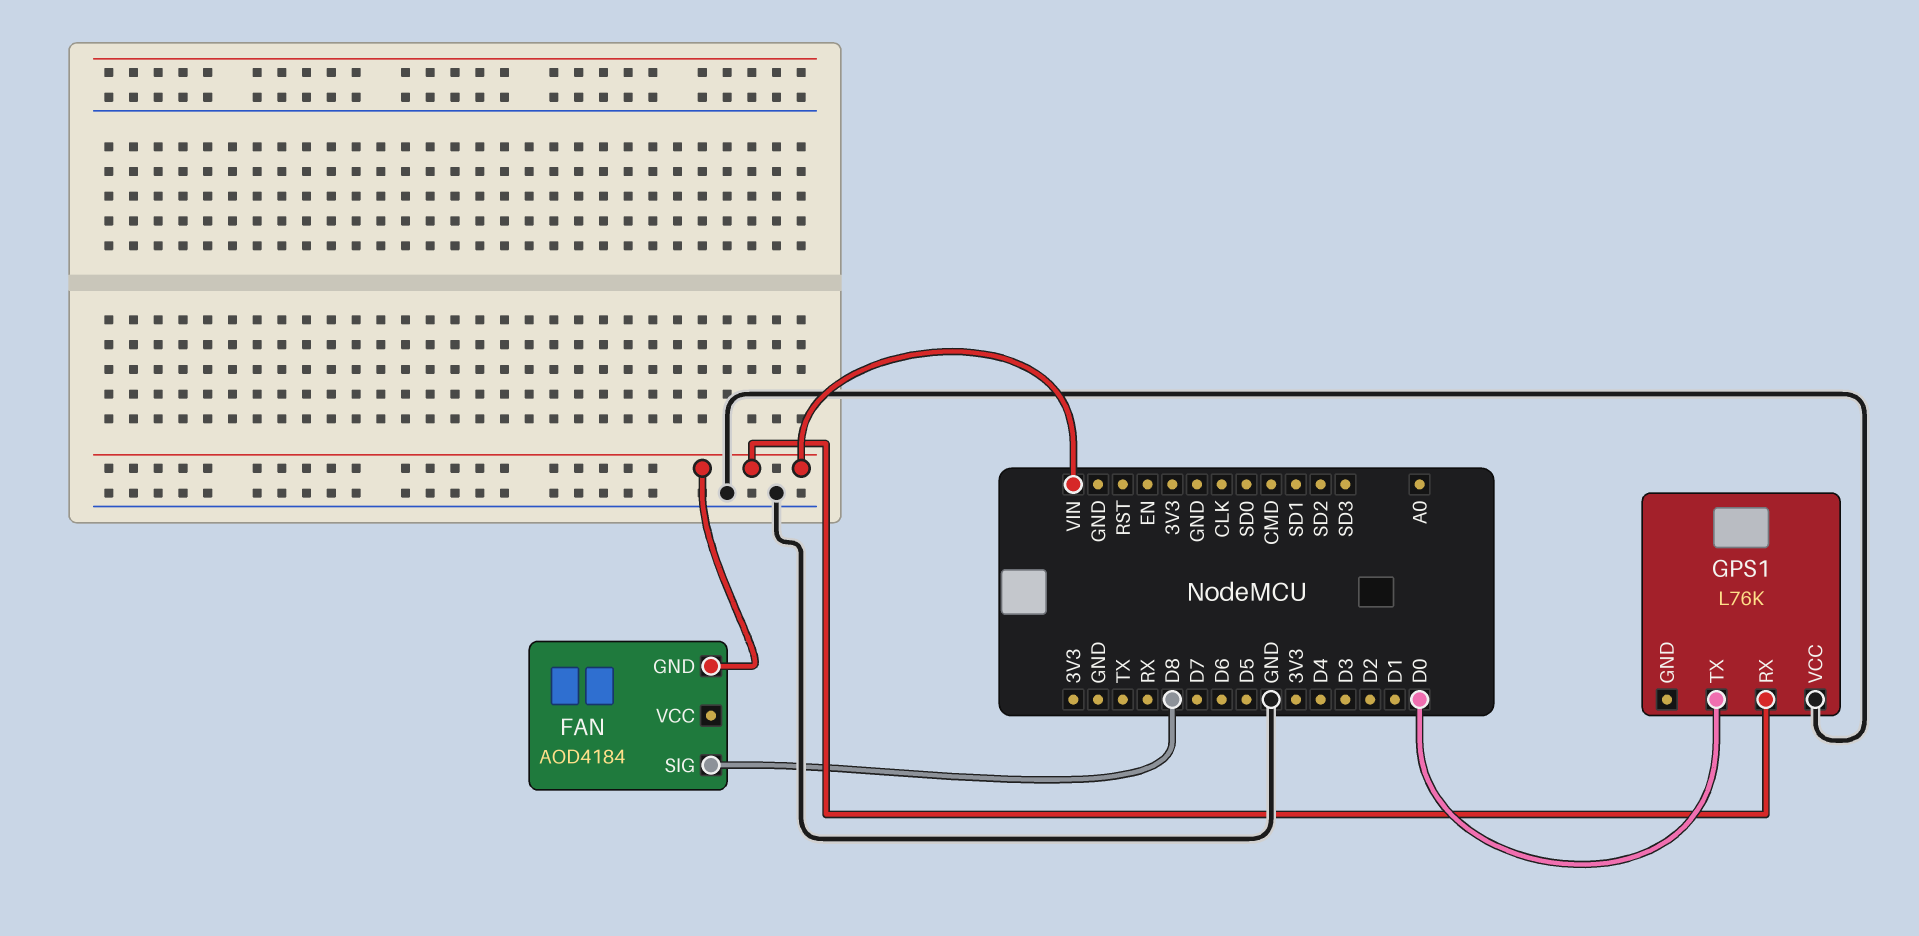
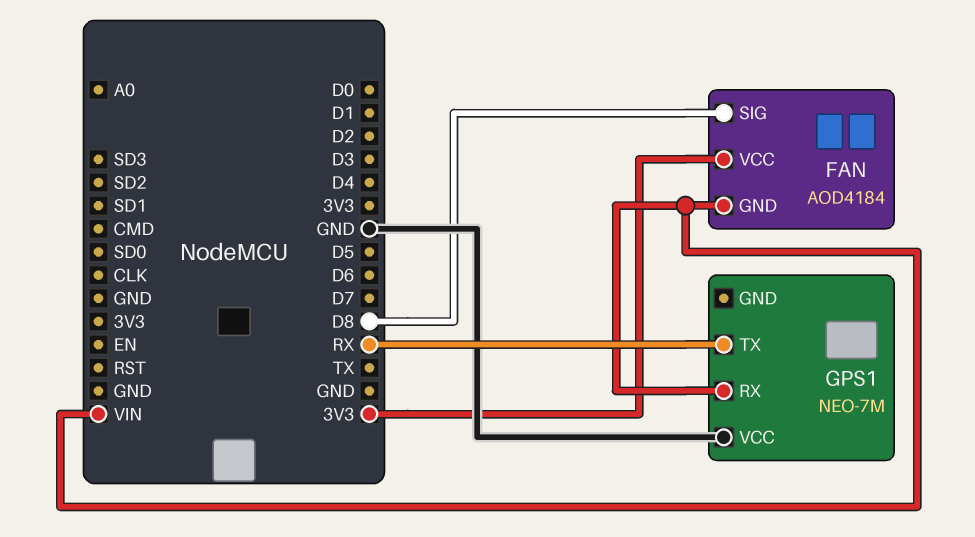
FAN pin VCC: none -> 3V3
GPS1: L76K -> NEO-7M
GPS1 pin TX: D0 -> RX

